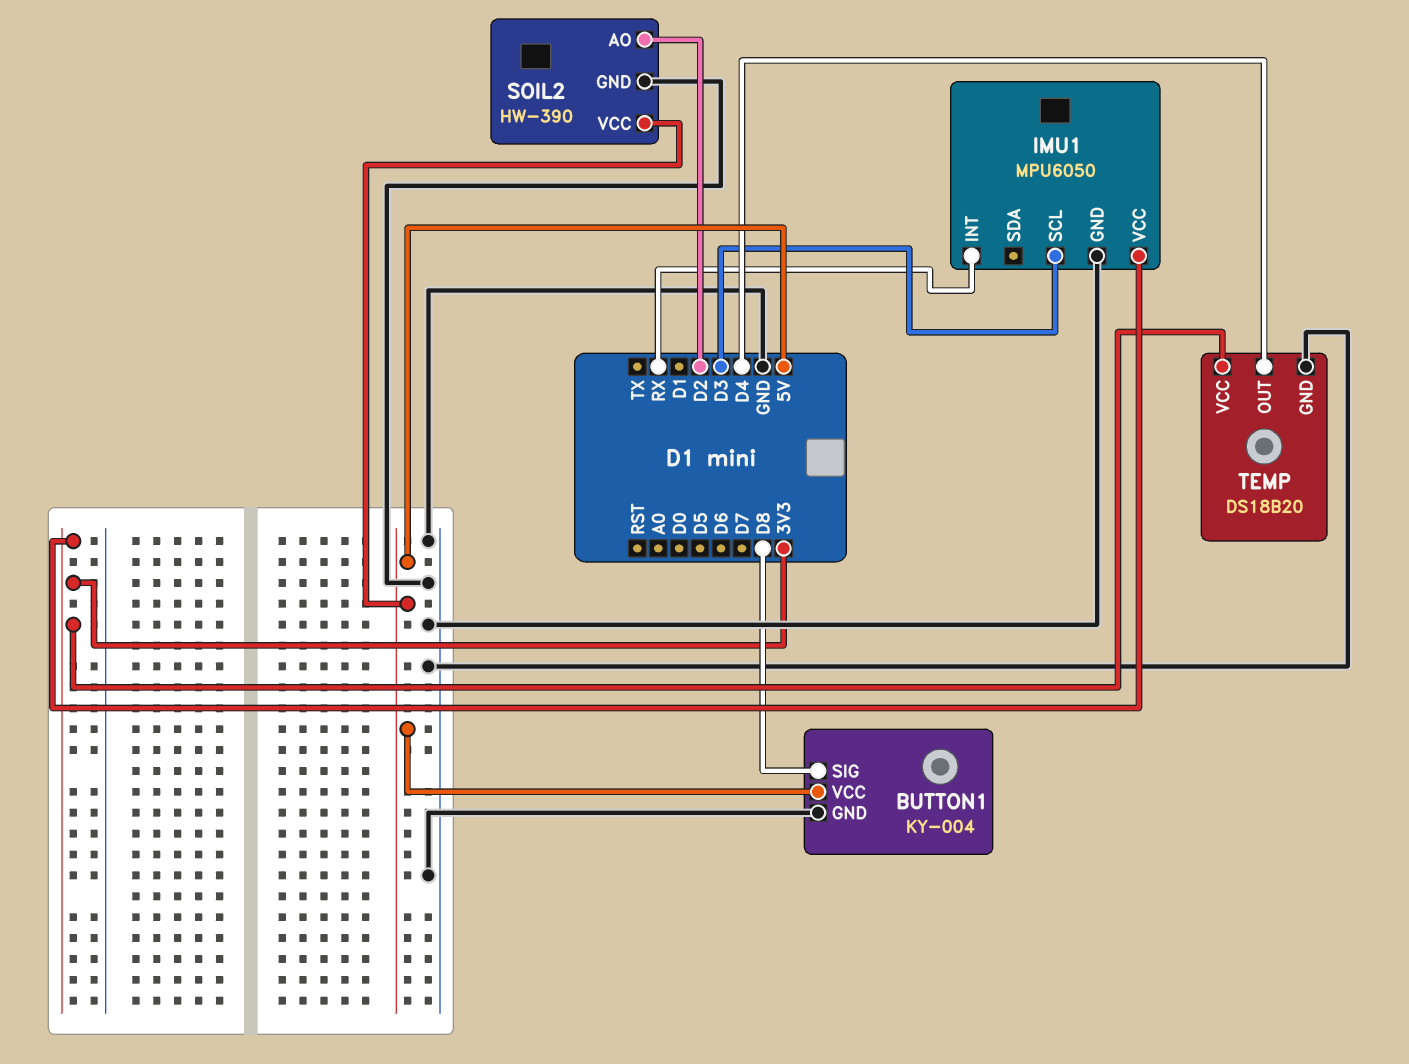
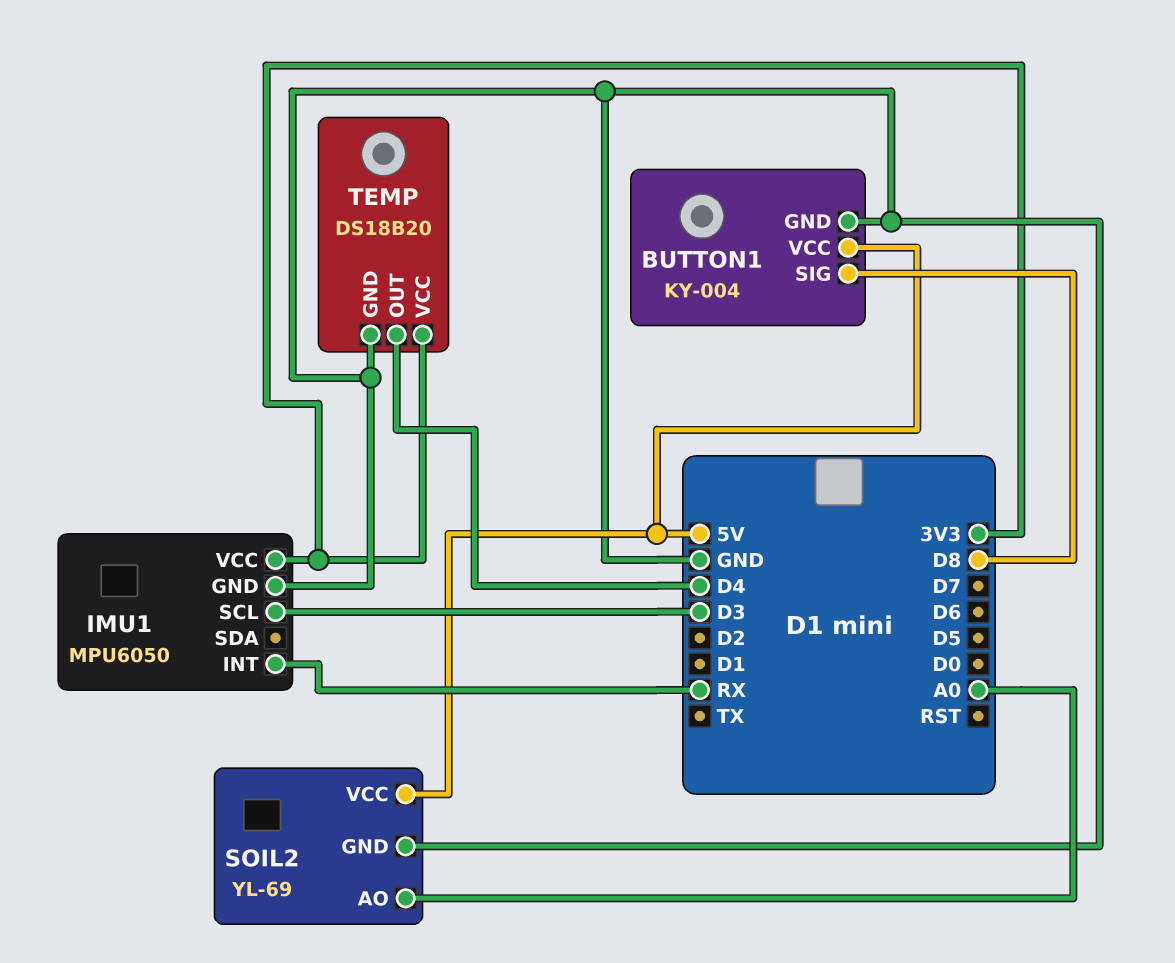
SOIL2: HW-390 -> YL-69
SOIL2 pin AO: D2 -> A0

